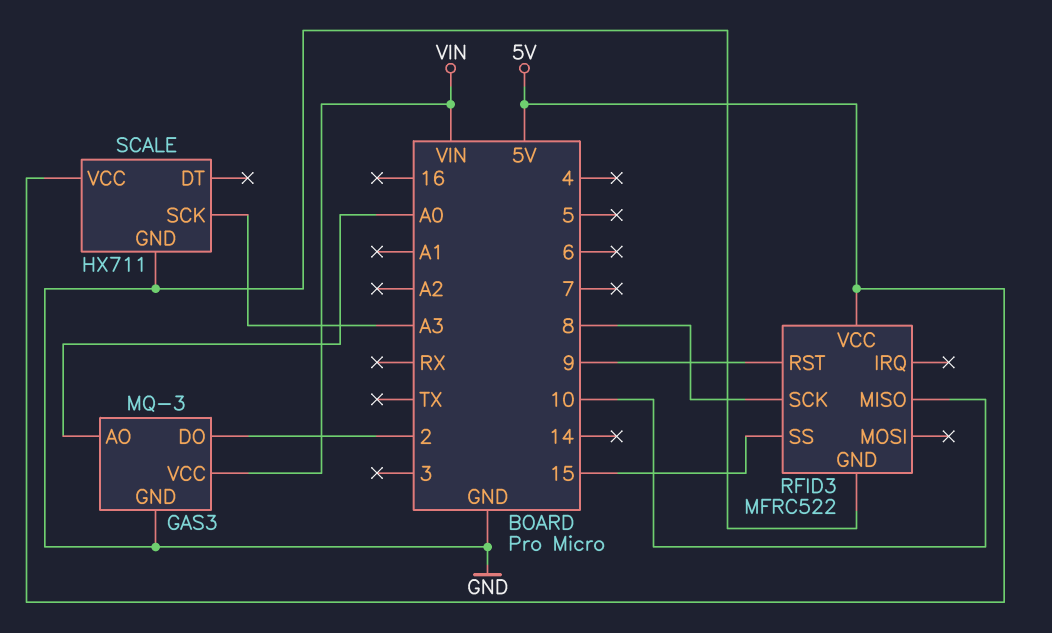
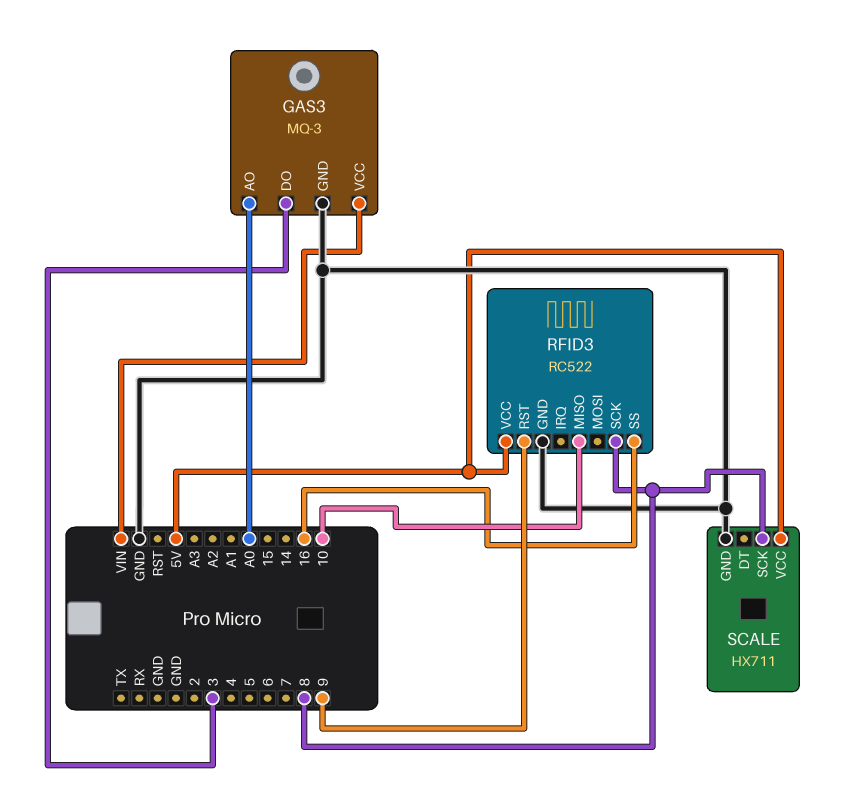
GAS3 pin DO: 2 -> 3
RFID3: MFRC522 -> RC522
RFID3 pin SS: 15 -> 16
SCALE pin SCK: A3 -> 8

